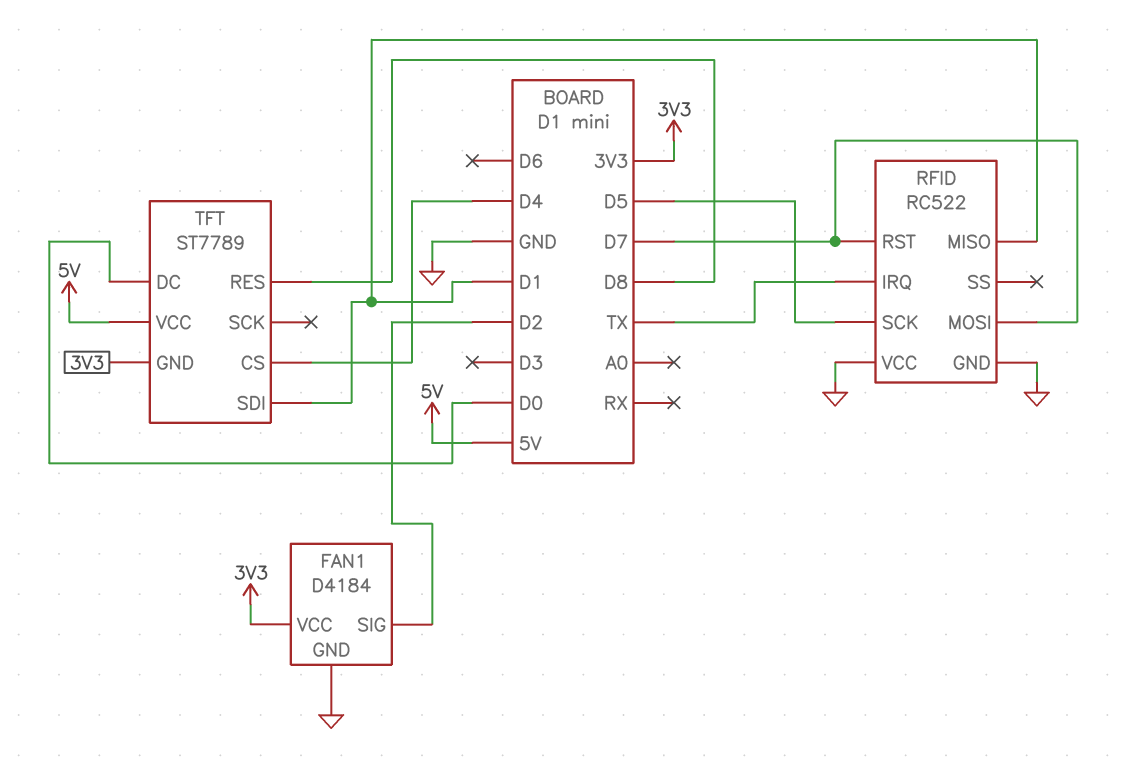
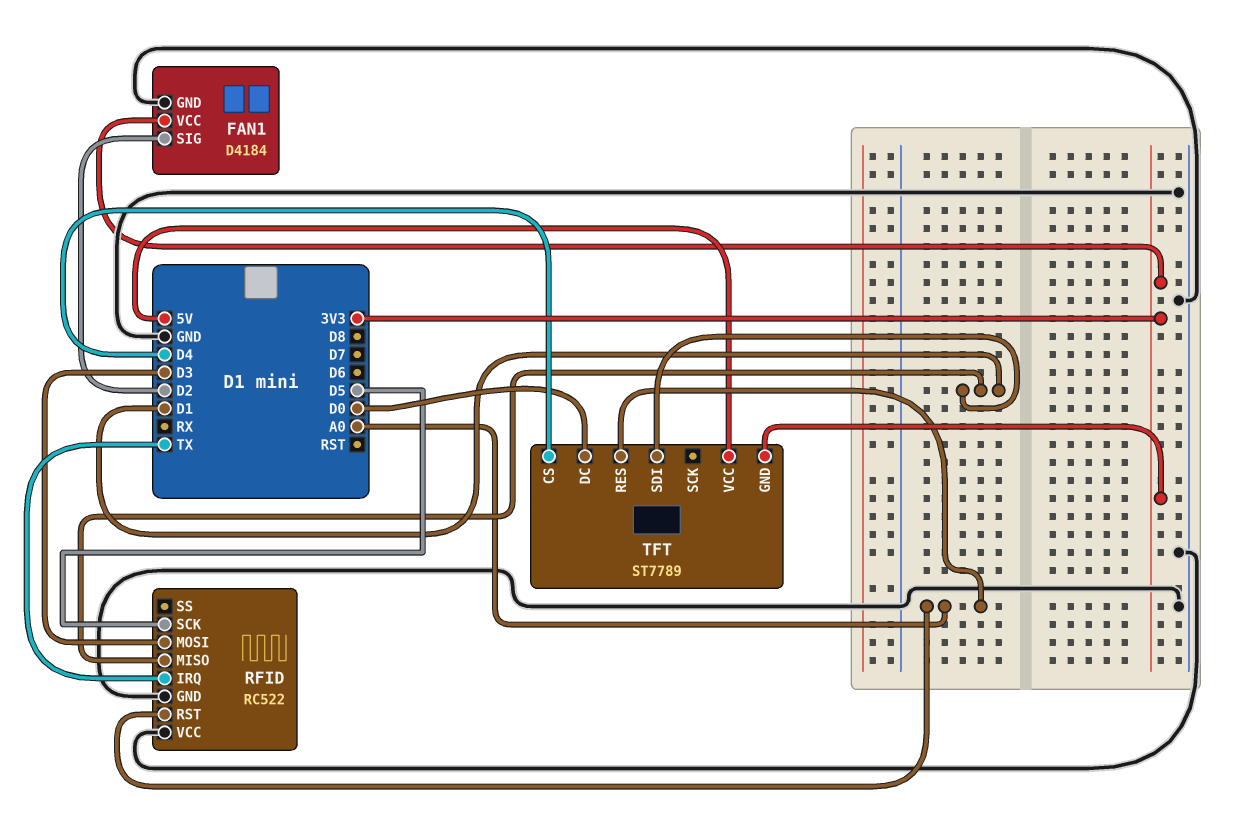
RFID pin MOSI: D7 -> D3
RFID pin RST: D7 -> A0
TFT pin RES: D8 -> A0

